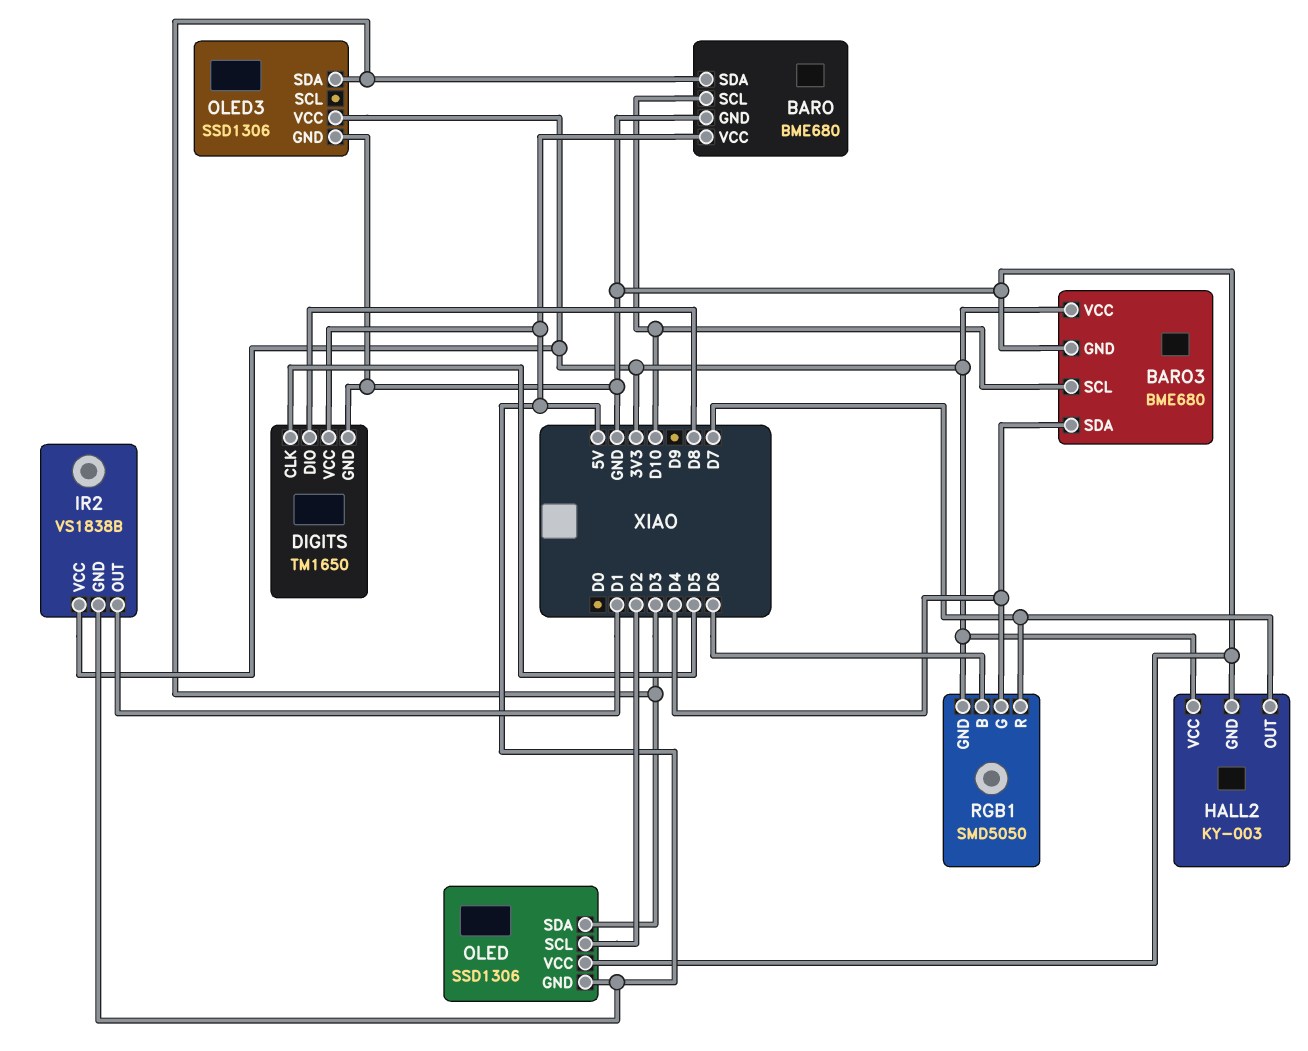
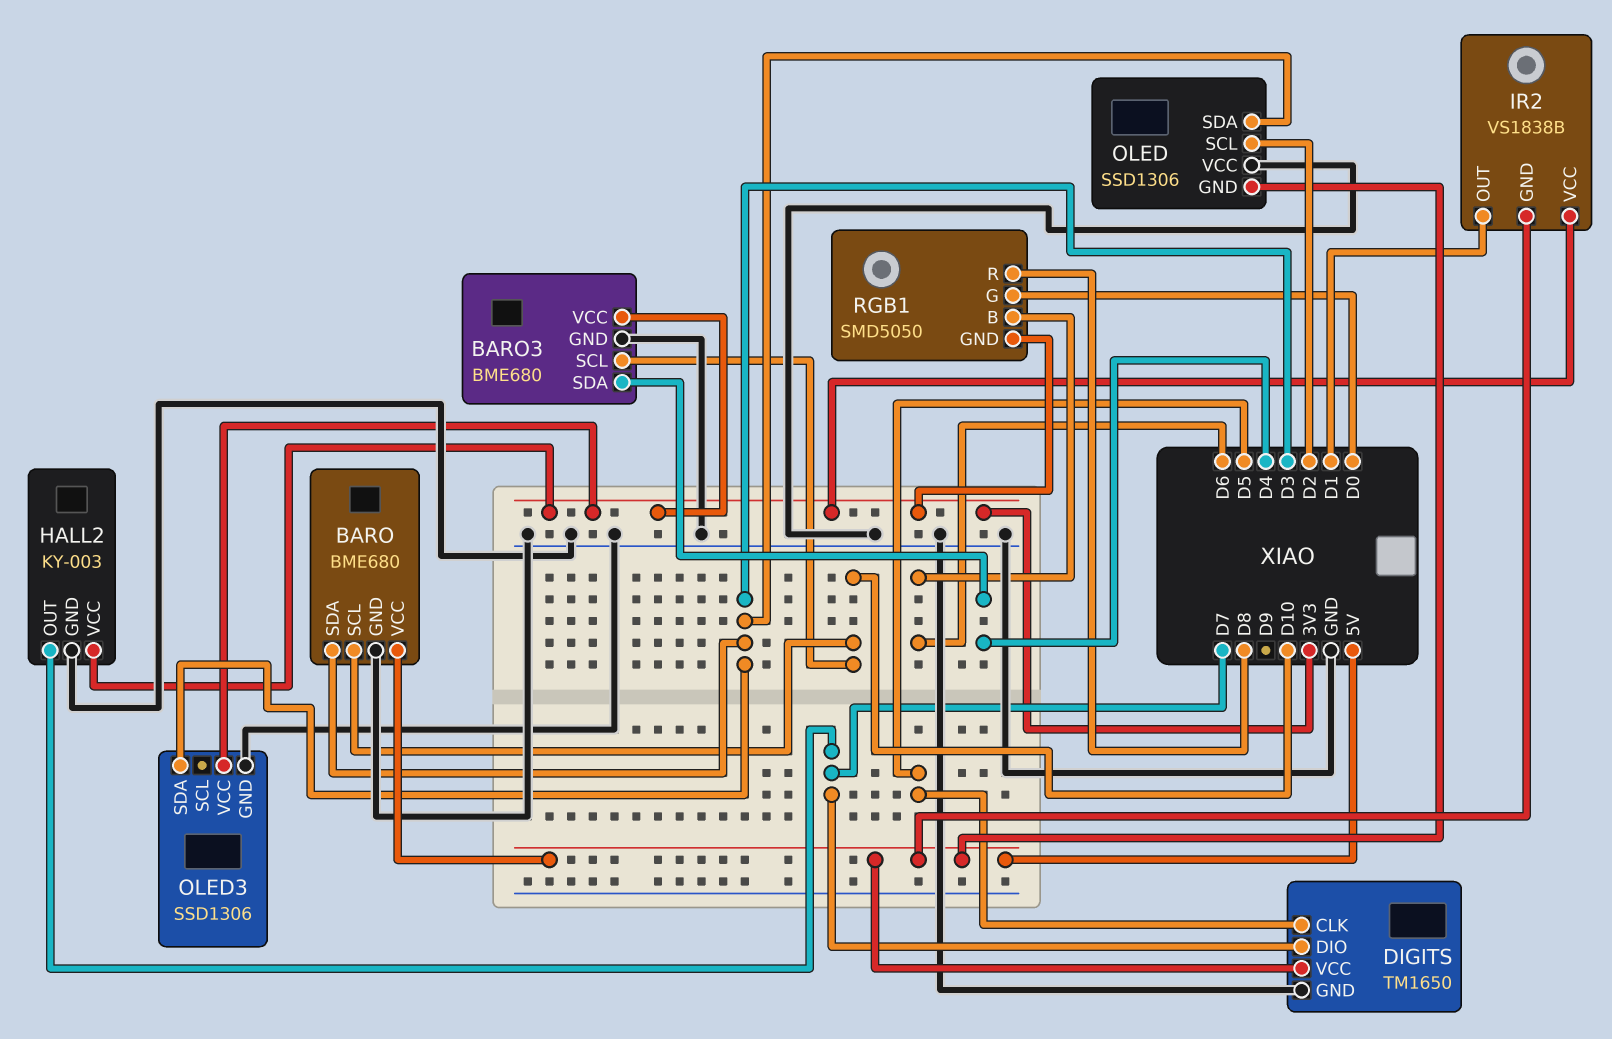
DIGITS pin DIO: D8 -> D7
RGB1 pin G: D4 -> D0
RGB1 pin R: D7 -> D8

